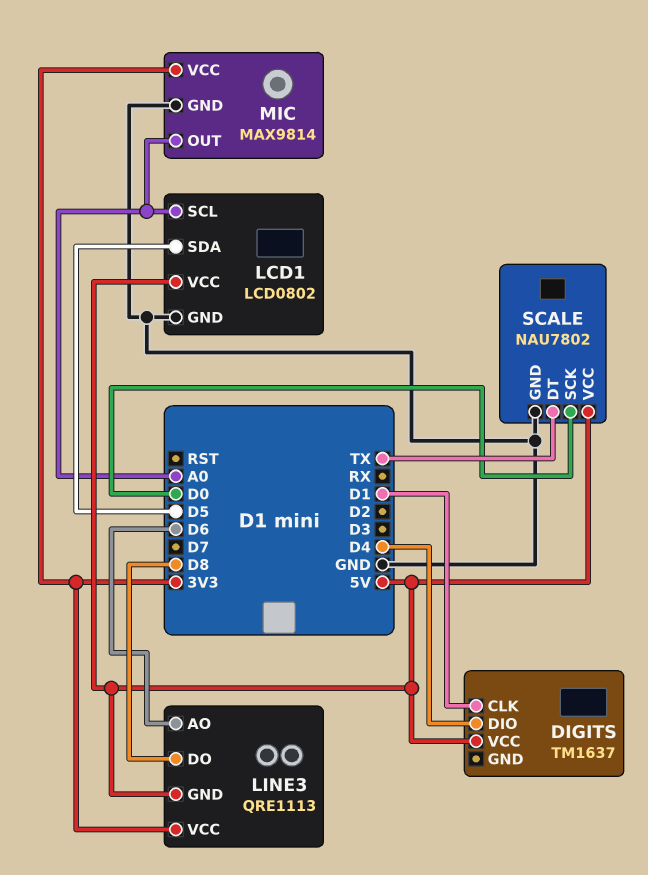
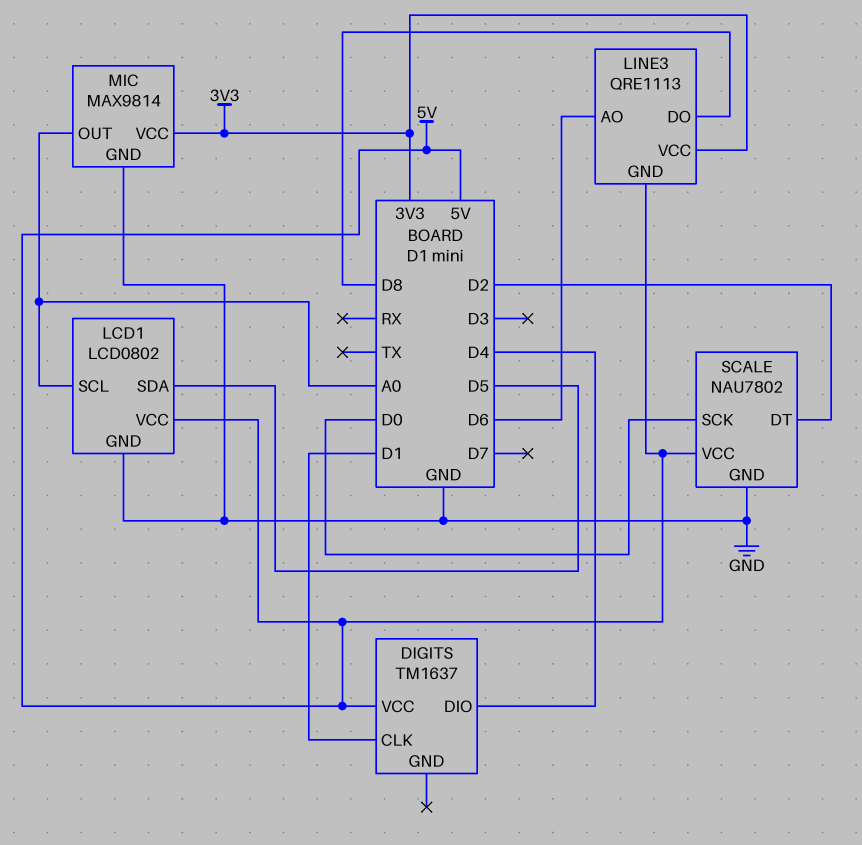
SCALE pin DT: TX -> D2

